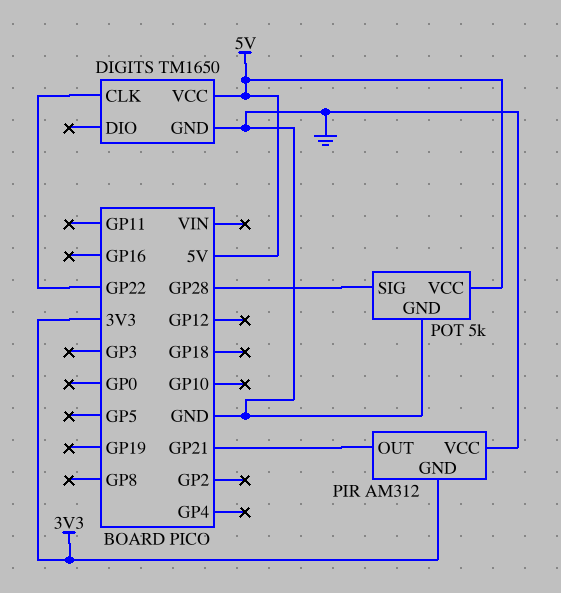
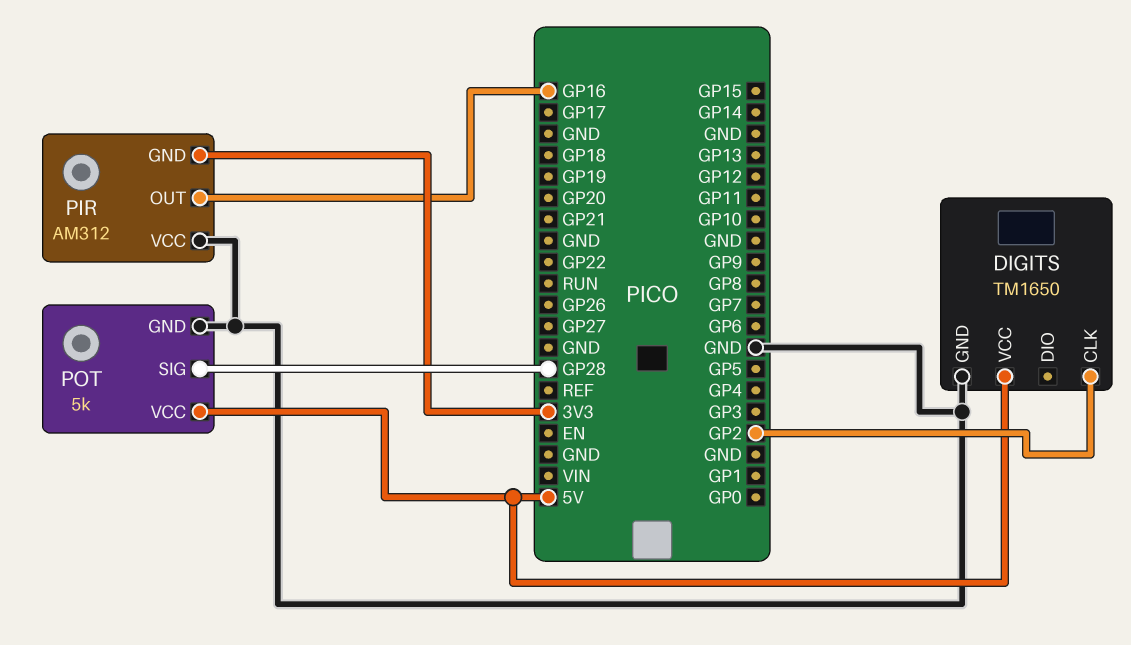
DIGITS pin CLK: GP22 -> GP2
PIR pin OUT: GP21 -> GP16

